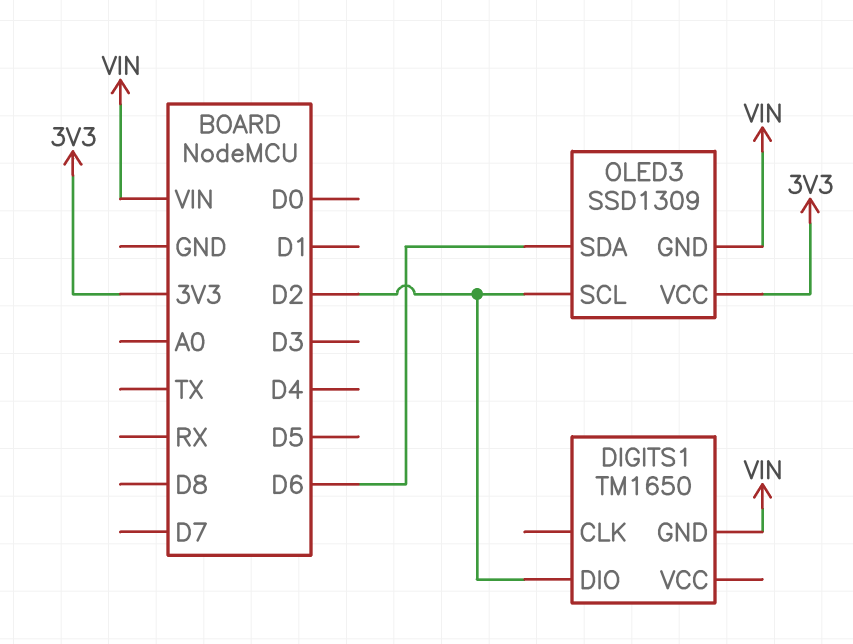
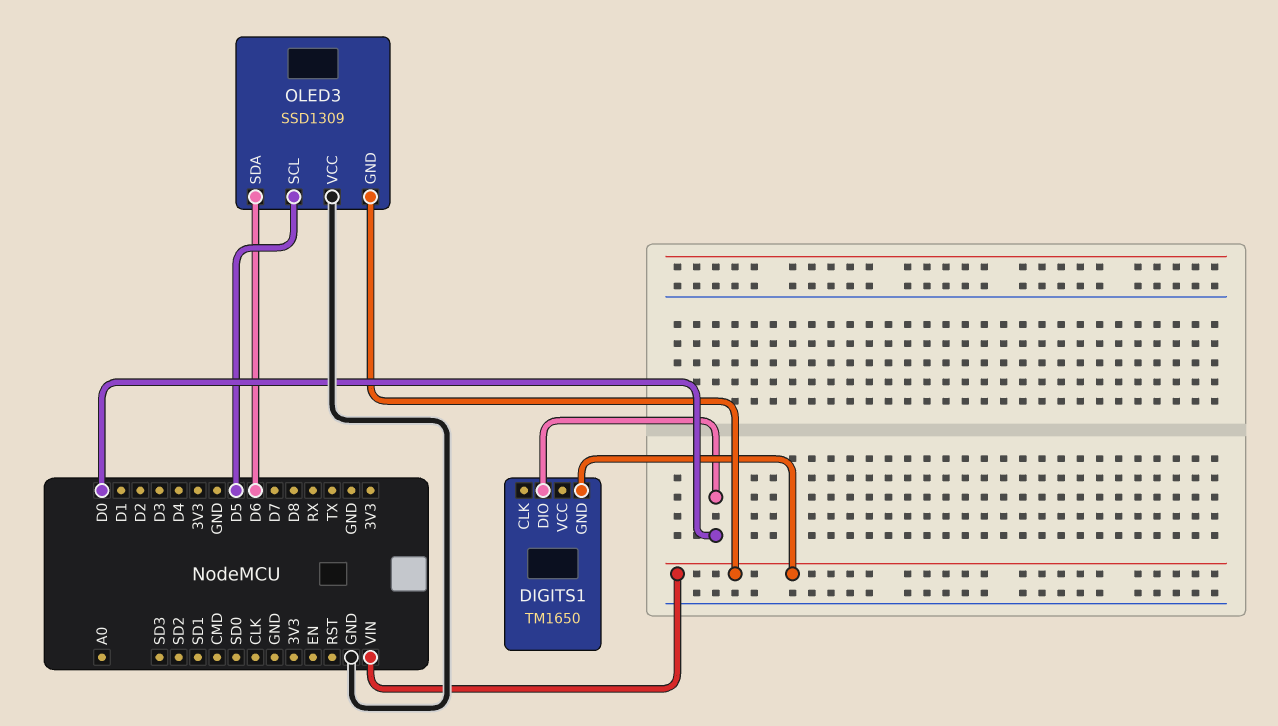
DIGITS1 pin DIO: D2 -> D0
OLED3 pin SCL: D2 -> D5
OLED3 pin VCC: 3V3 -> GND

